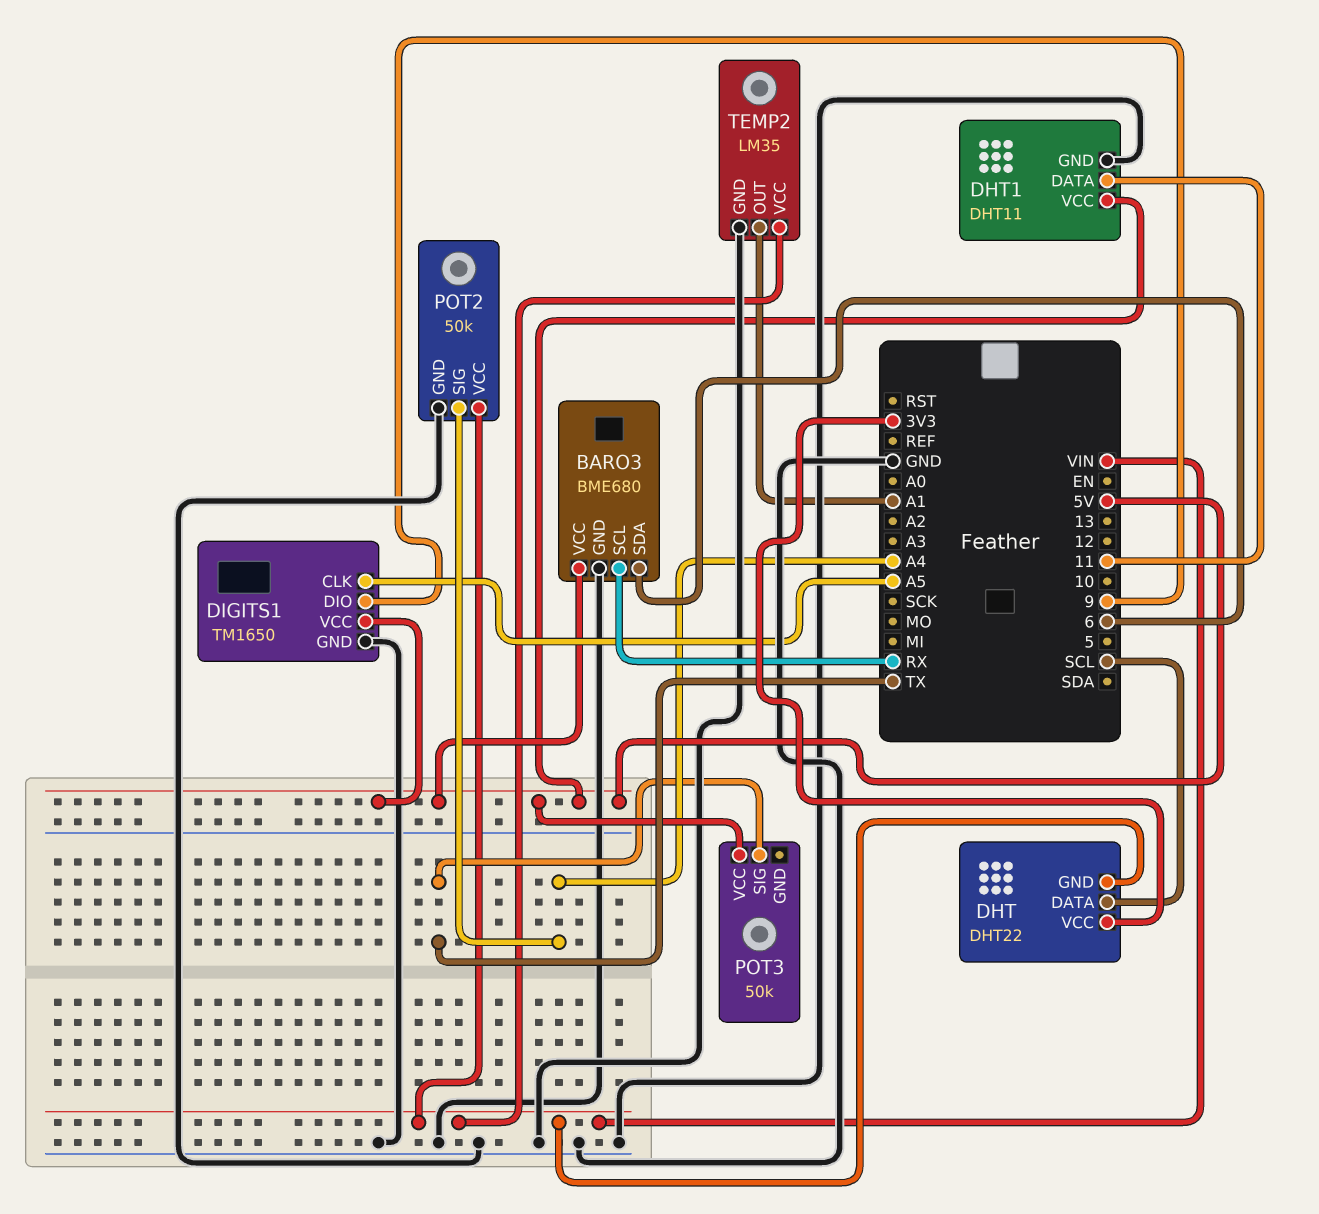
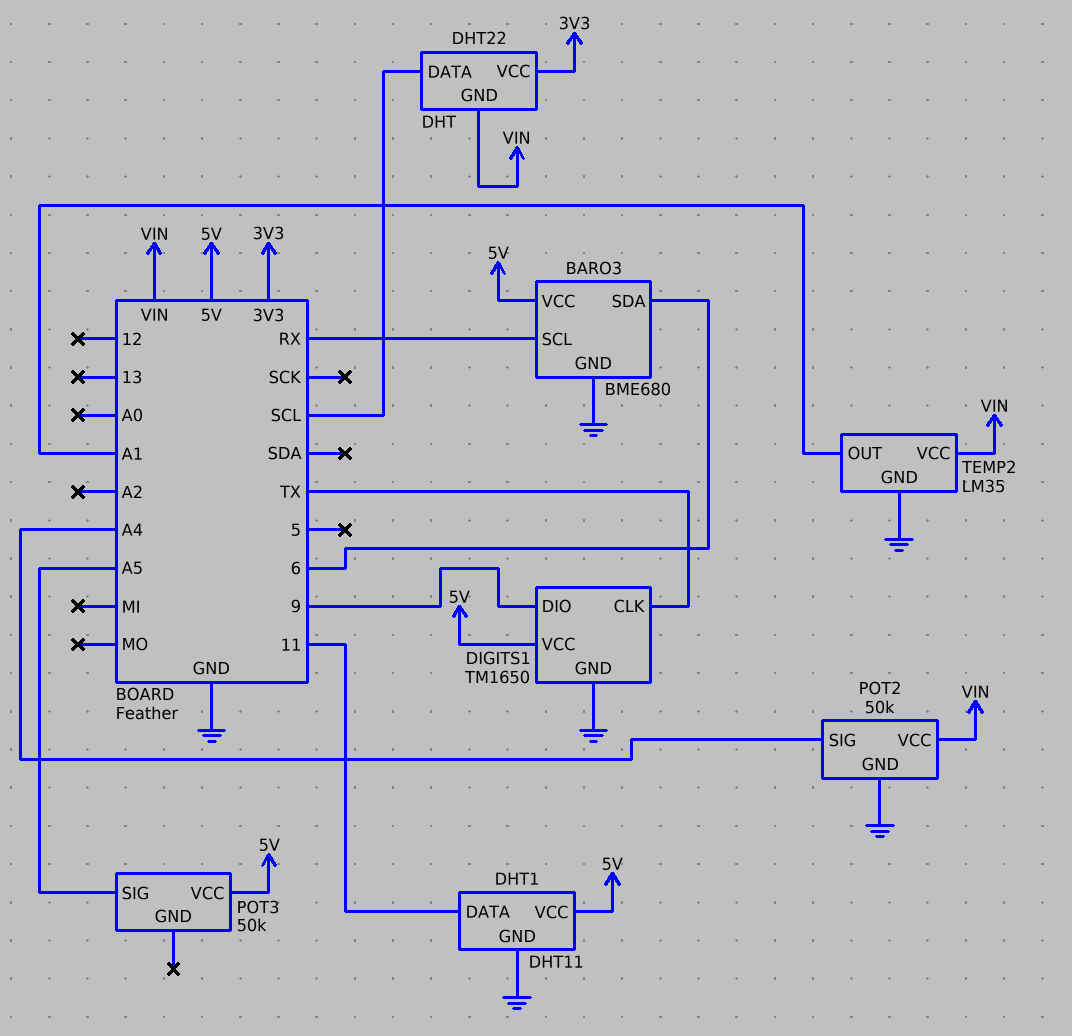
DIGITS1 pin CLK: A5 -> TX
POT3 pin SIG: TX -> A5

